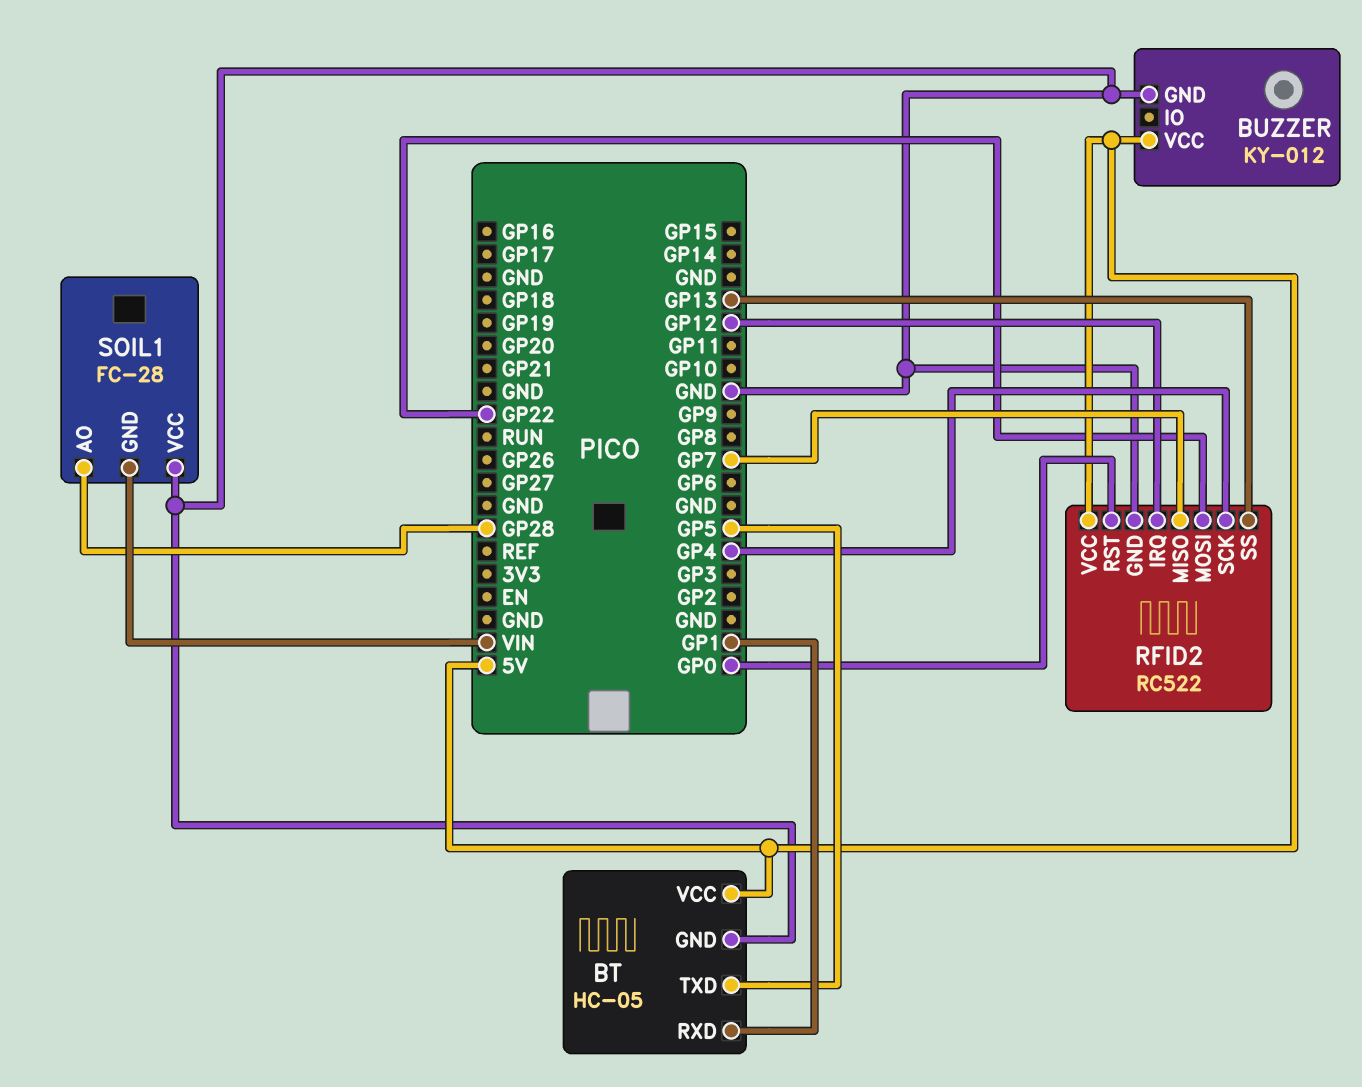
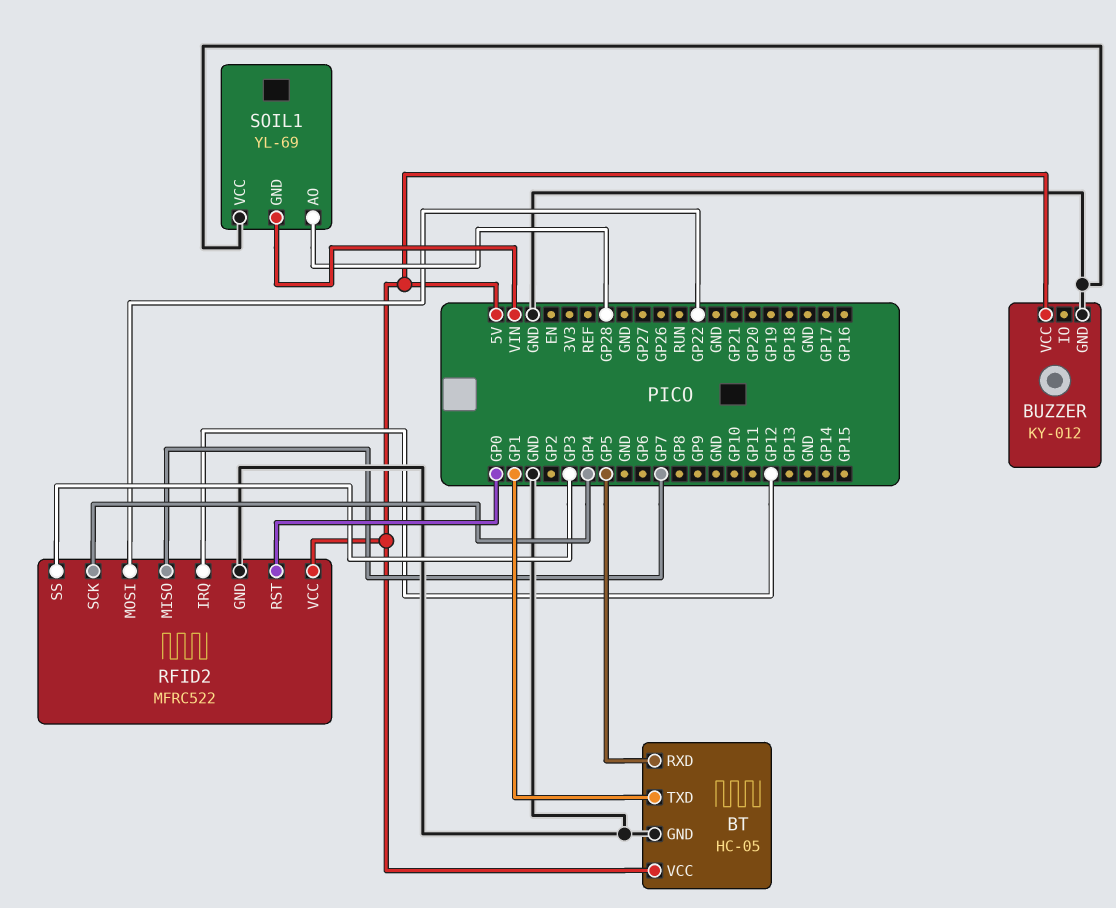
BT pin RXD: GP1 -> GP5
BT pin TXD: GP5 -> GP1
RFID2: RC522 -> MFRC522
RFID2 pin SS: GP13 -> GP3
SOIL1: FC-28 -> YL-69

